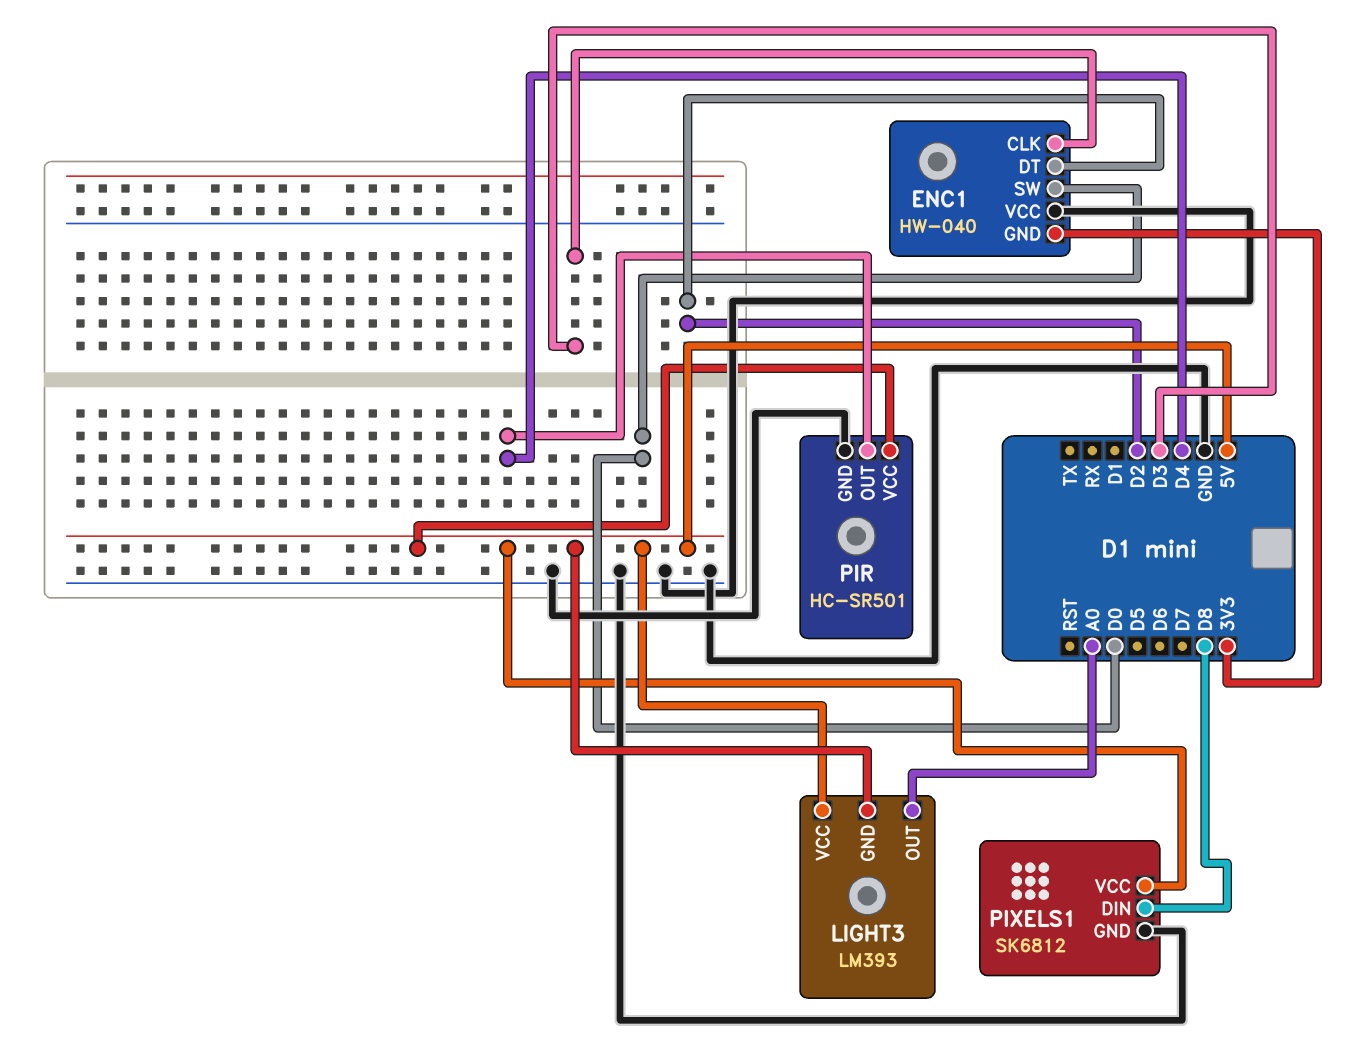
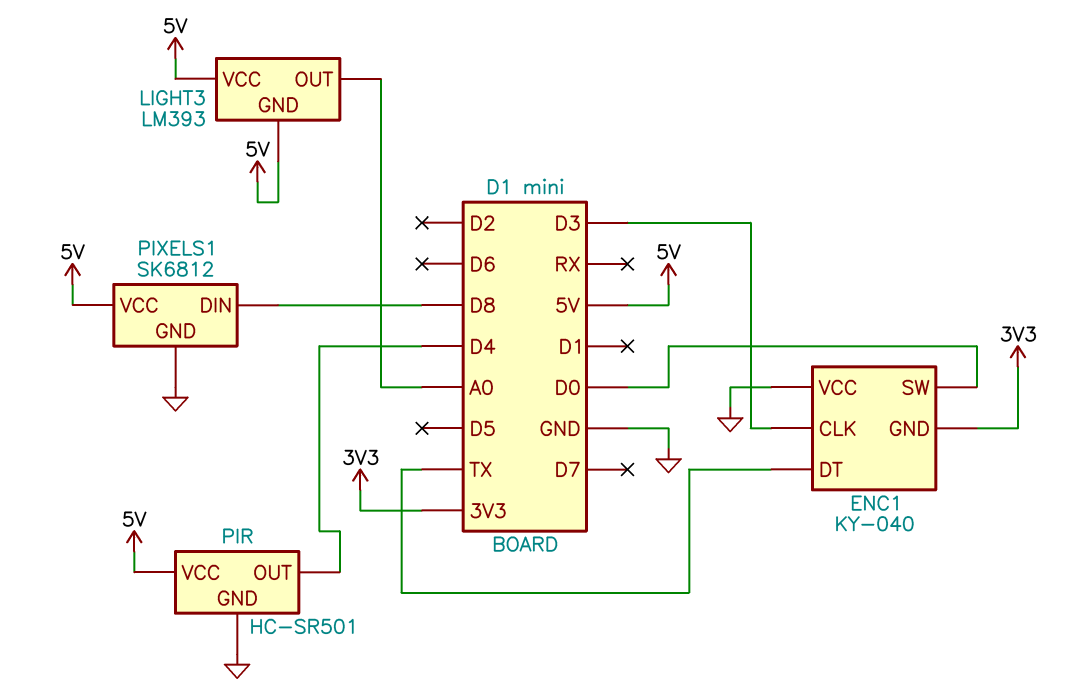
ENC1: HW-040 -> KY-040
ENC1 pin DT: D2 -> TX

